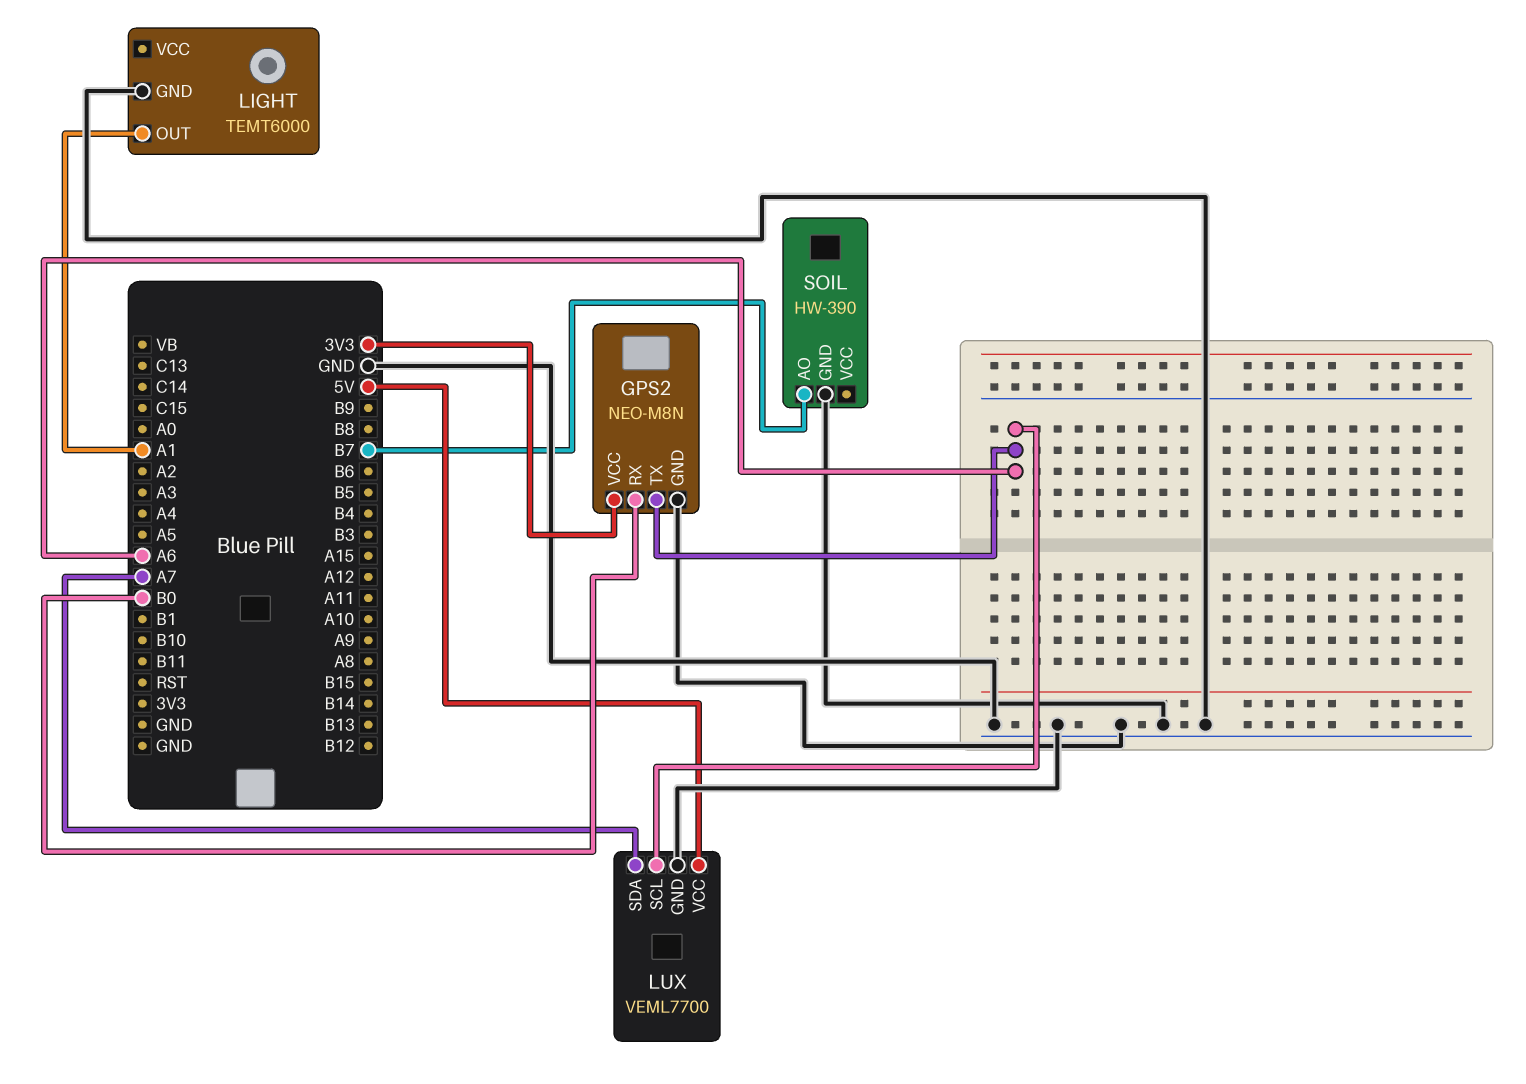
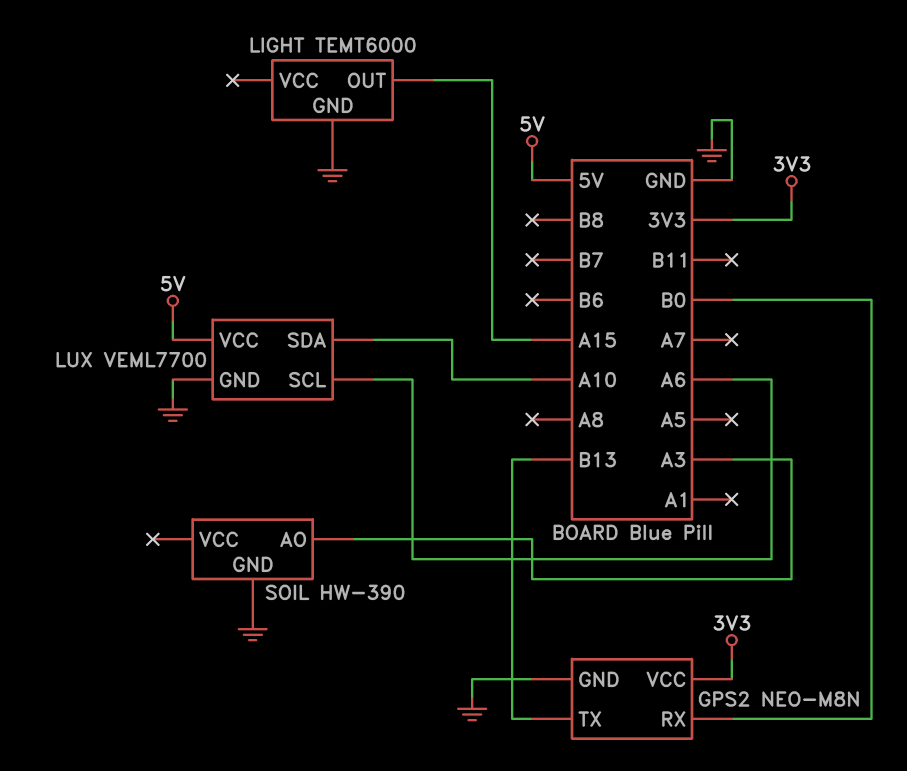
GPS2 pin TX: A6 -> B13
LIGHT pin OUT: A1 -> A15
LUX pin SDA: A7 -> A10
SOIL pin AO: B7 -> A3

